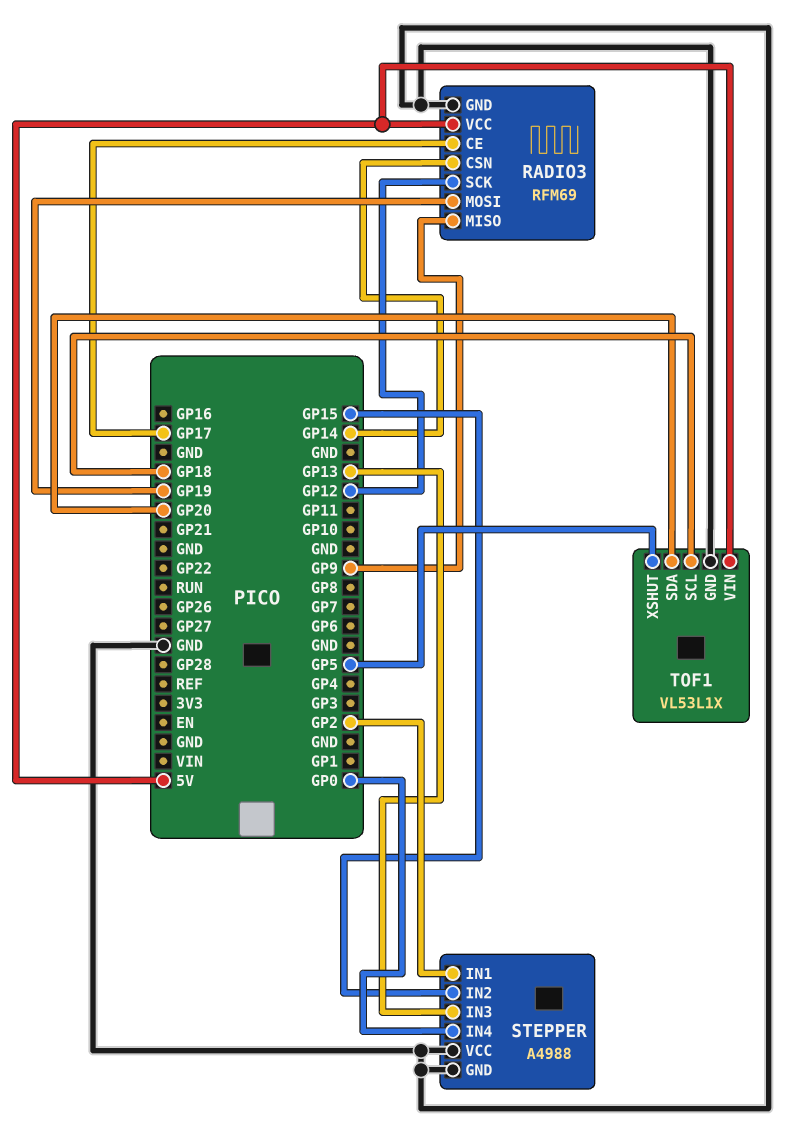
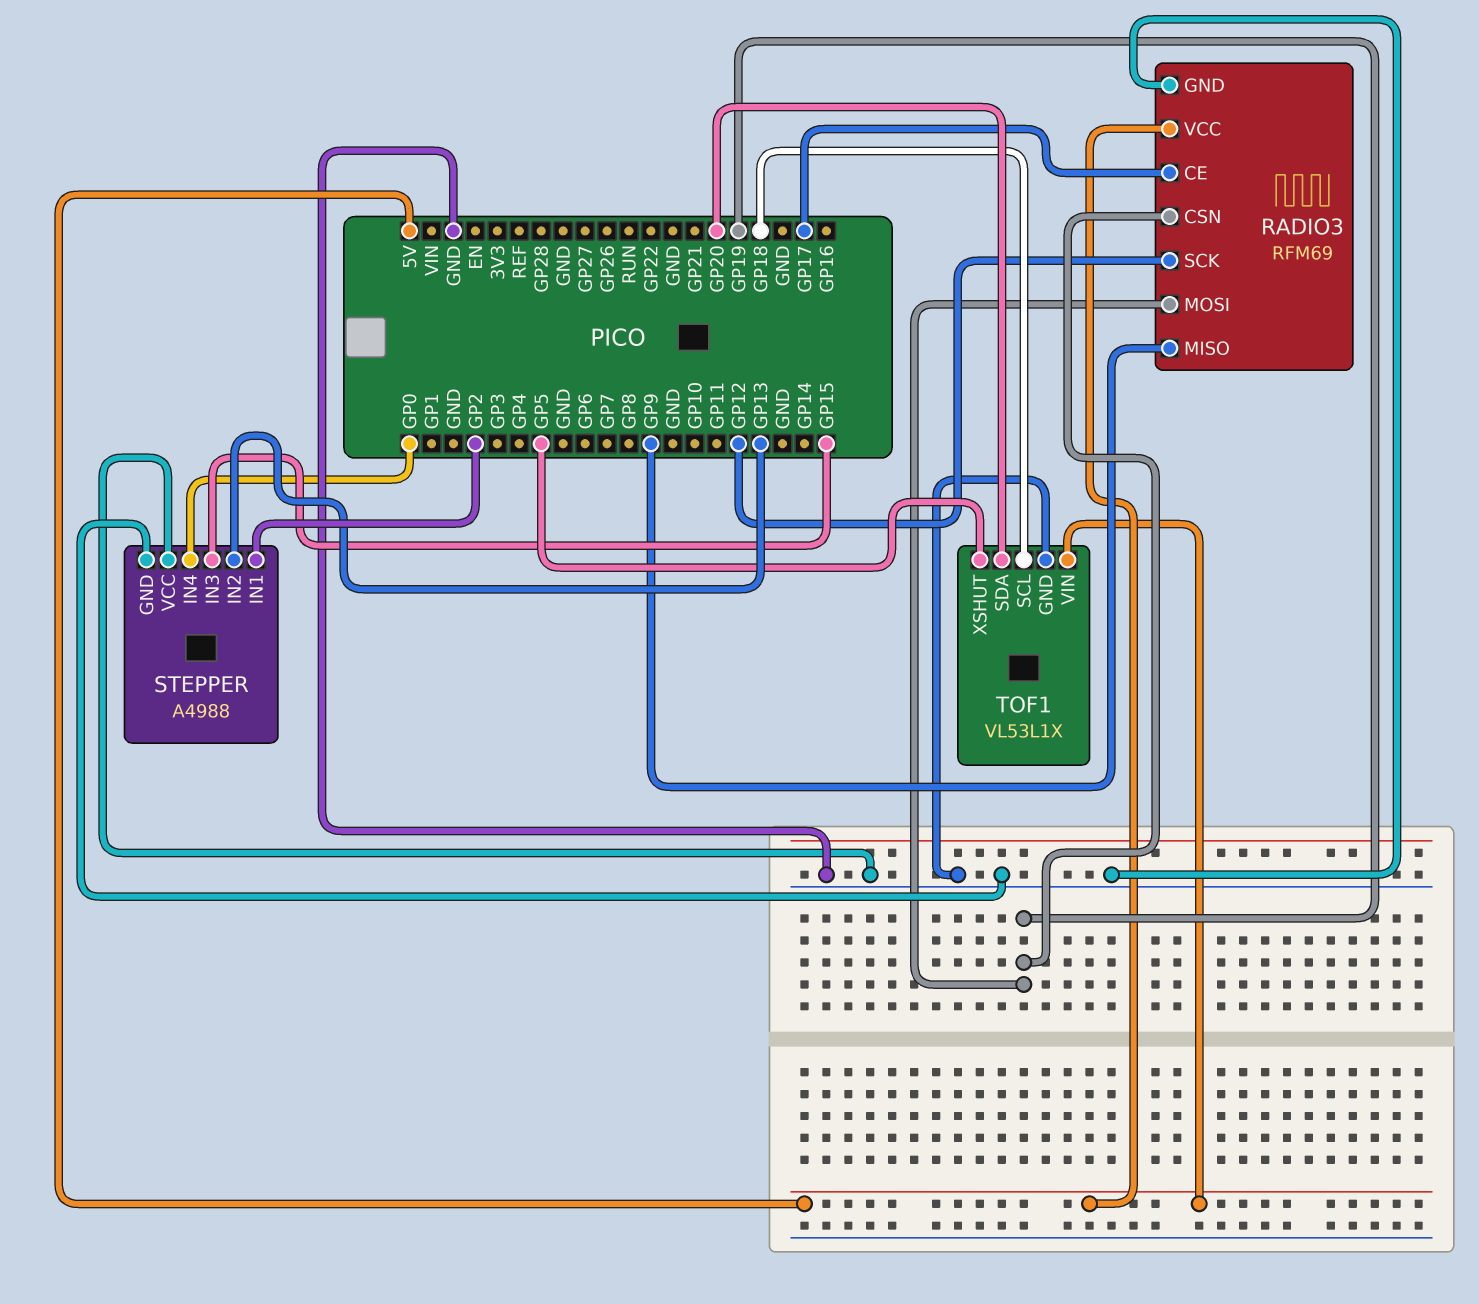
RADIO3 pin CSN: GP14 -> GP19
STEPPER pin IN2: GP15 -> GP13
STEPPER pin IN3: GP13 -> GP15

